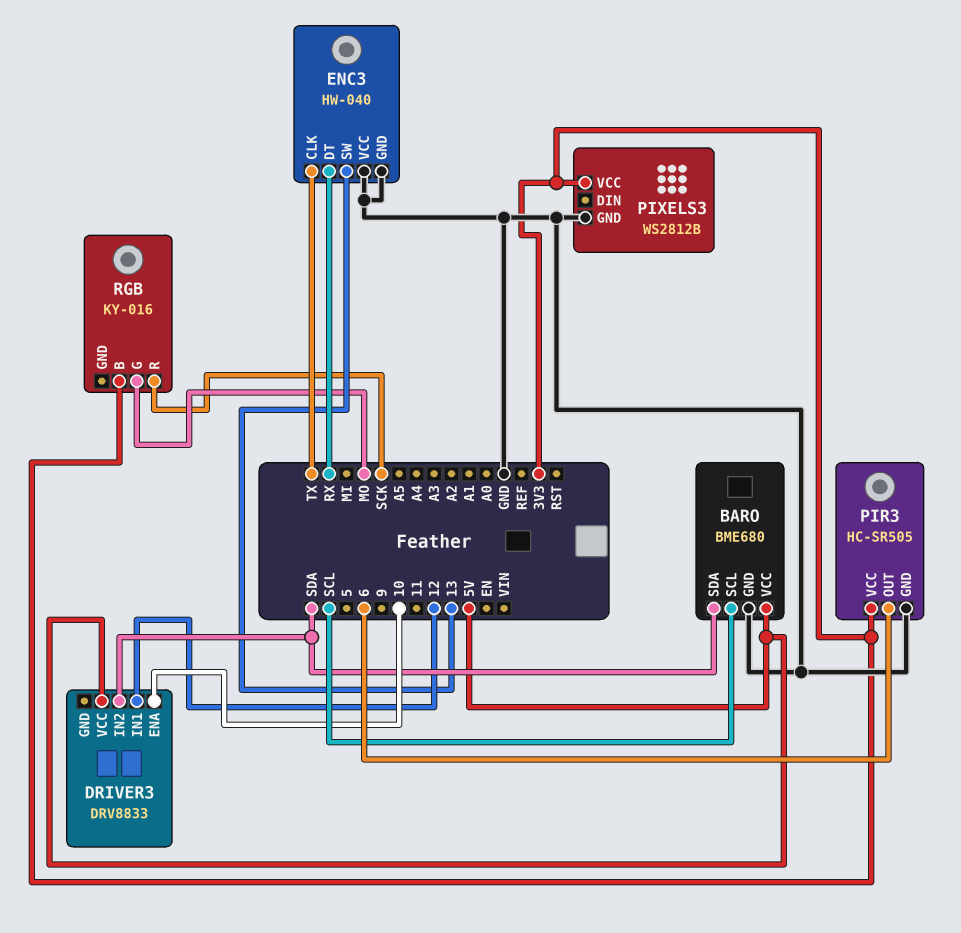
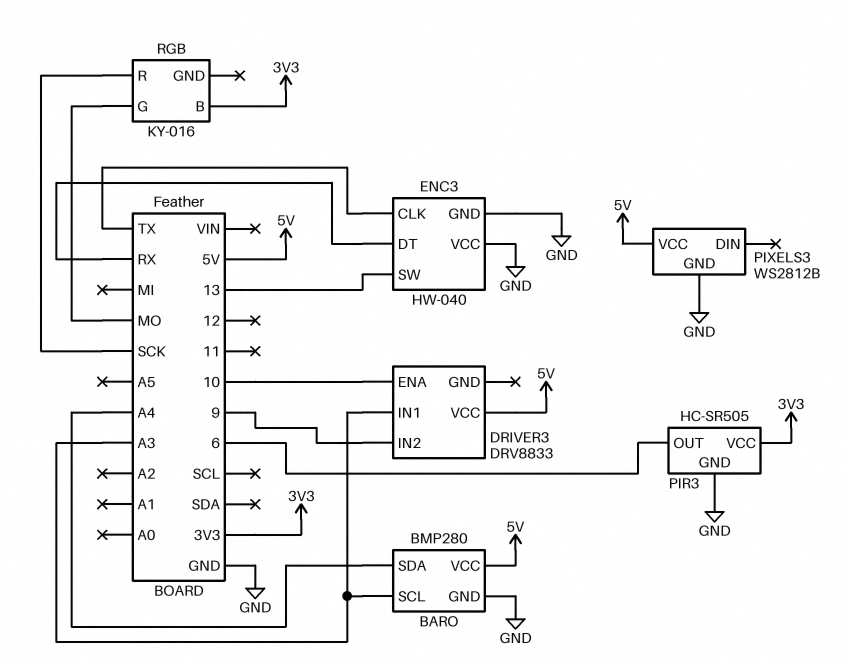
BARO: BME680 -> BMP280
BARO pin SCL: SCL -> A3
BARO pin SDA: SDA -> A4
DRIVER3 pin IN1: 12 -> A3
DRIVER3 pin IN2: SDA -> 9
PIXELS3 pin VCC: 3V3 -> 5V

